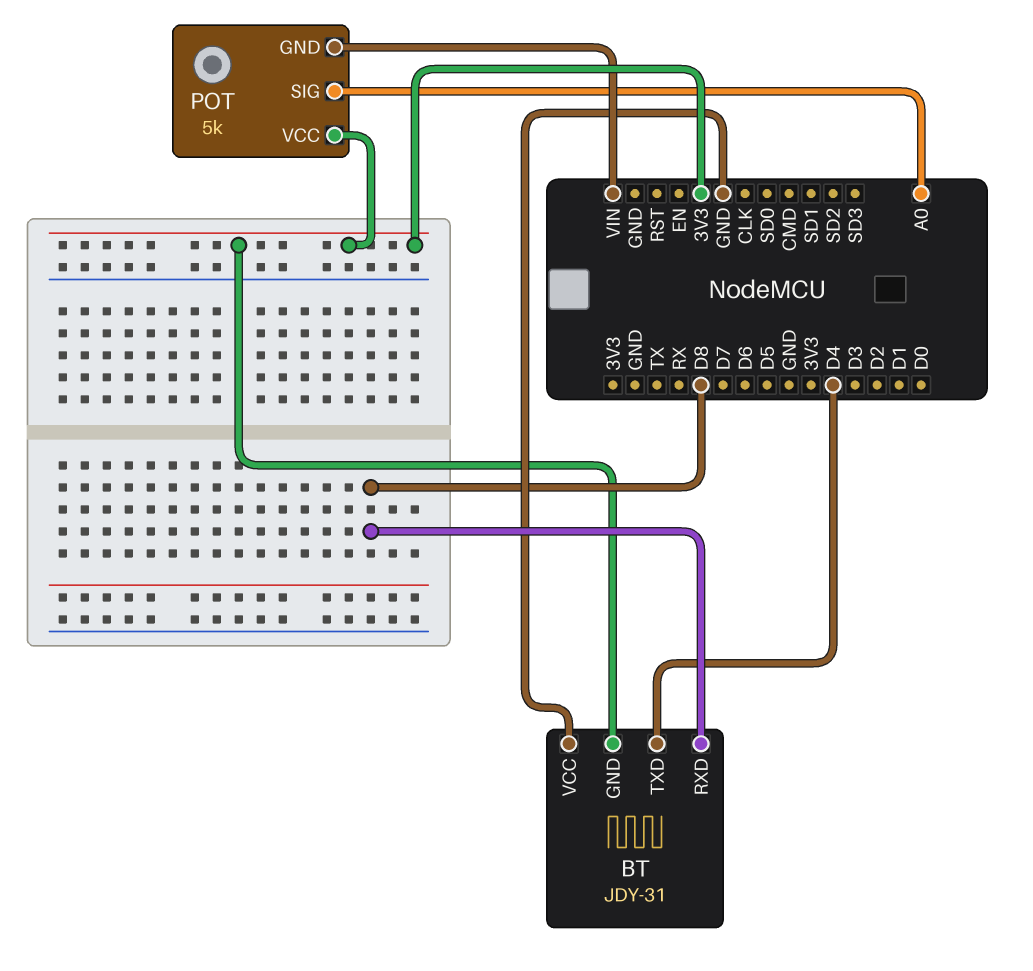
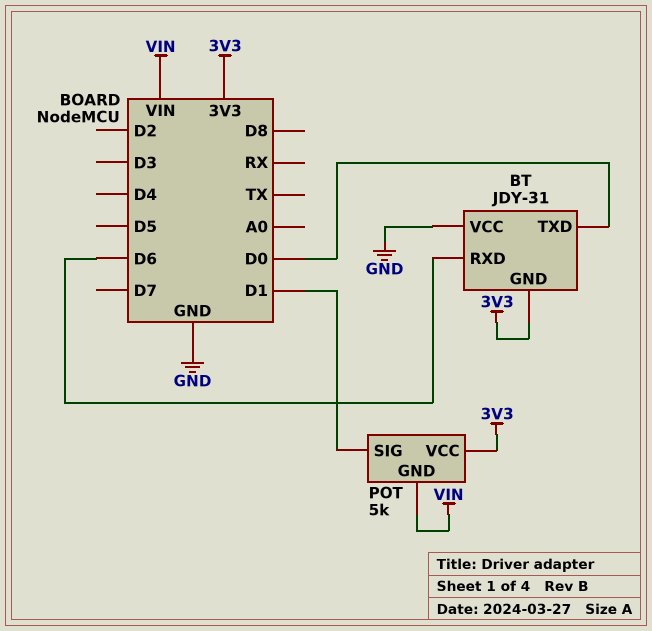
BT pin RXD: D8 -> D6
BT pin TXD: D4 -> D0
POT pin SIG: A0 -> D1

